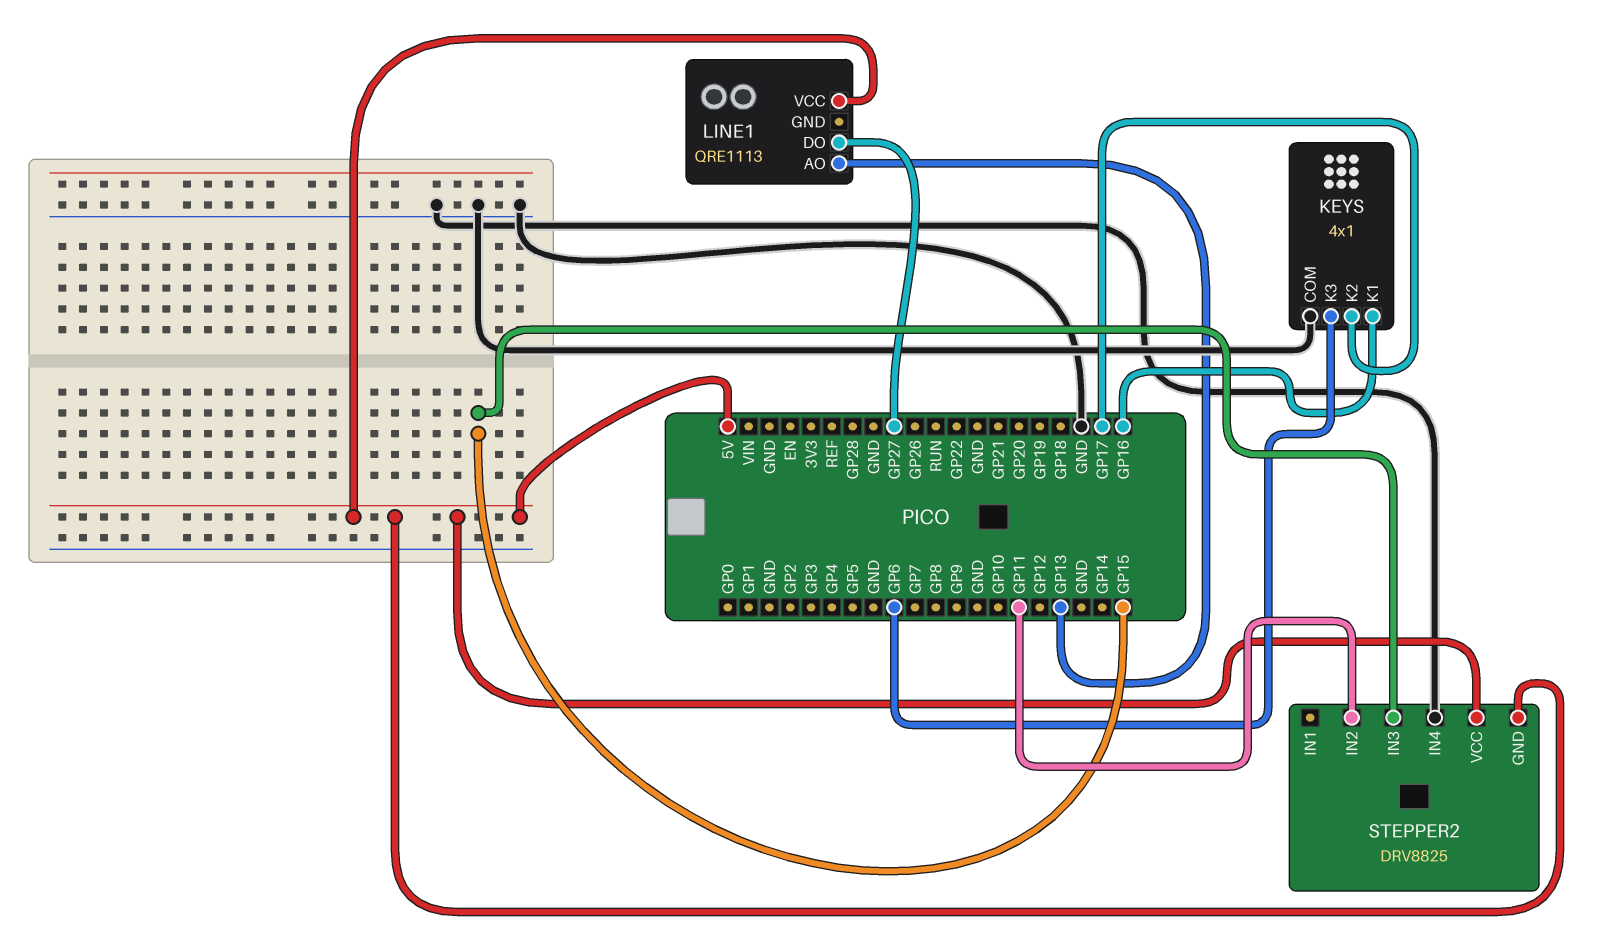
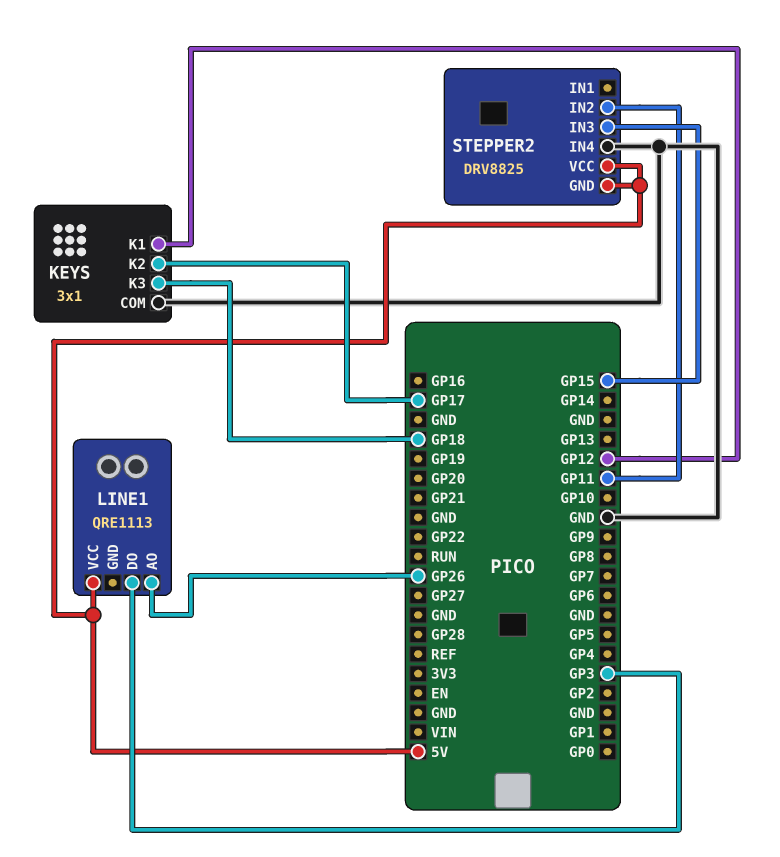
KEYS: 4x1 -> 3x1
KEYS pin K1: GP16 -> GP12
KEYS pin K3: GP6 -> GP18
LINE1 pin AO: GP13 -> GP26
LINE1 pin DO: GP27 -> GP3

